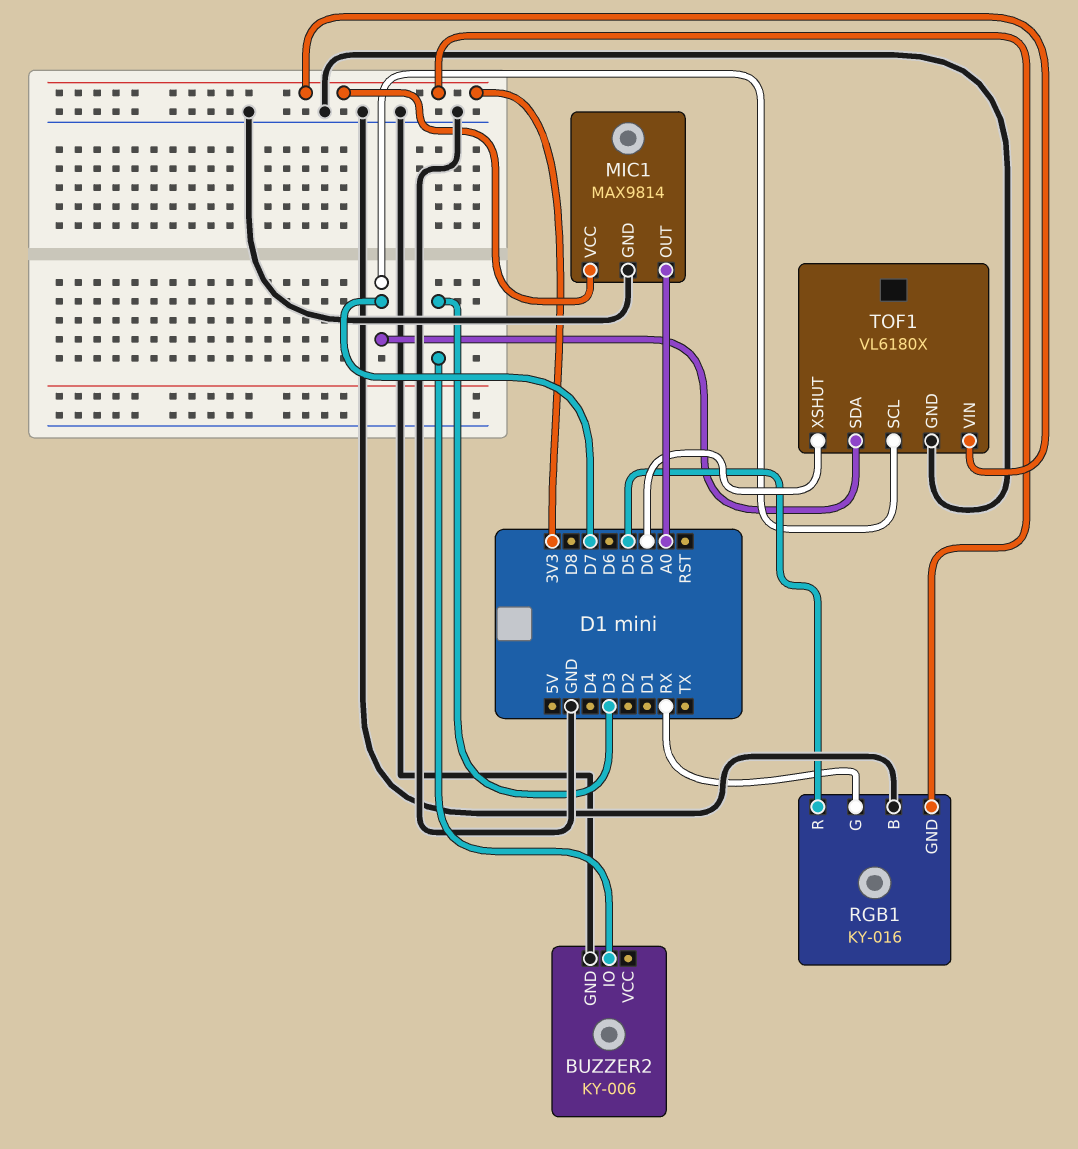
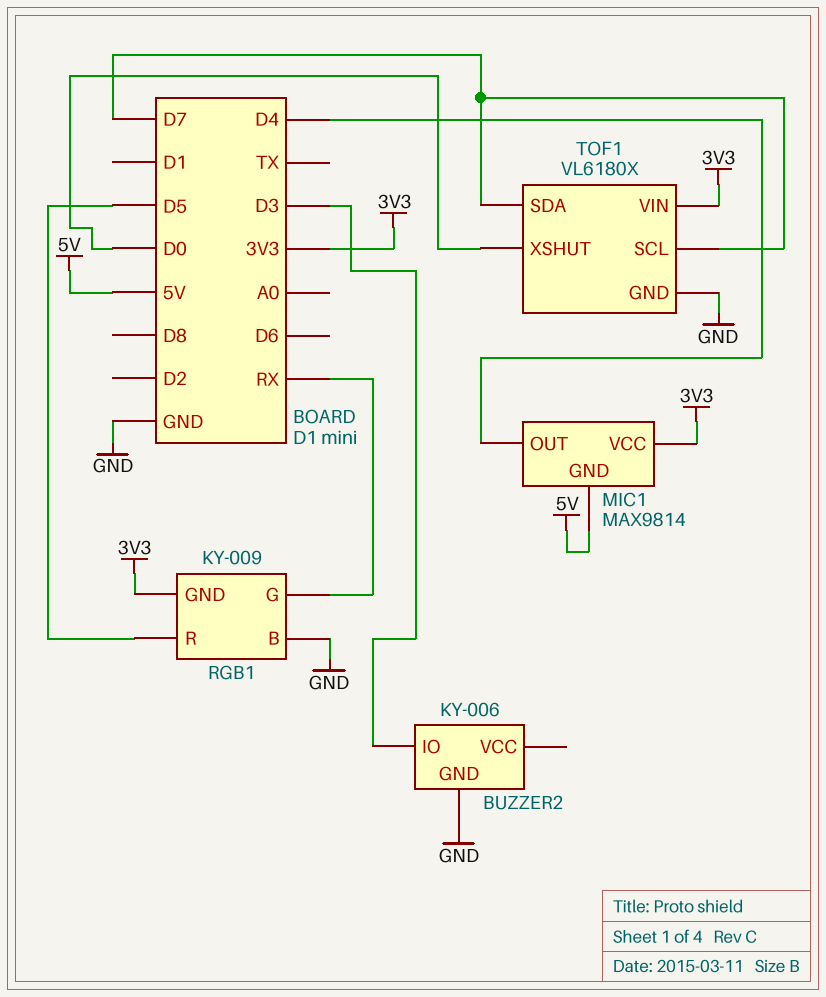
MIC1 pin GND: GND -> 5V
MIC1 pin OUT: A0 -> D4
RGB1: KY-016 -> KY-009

